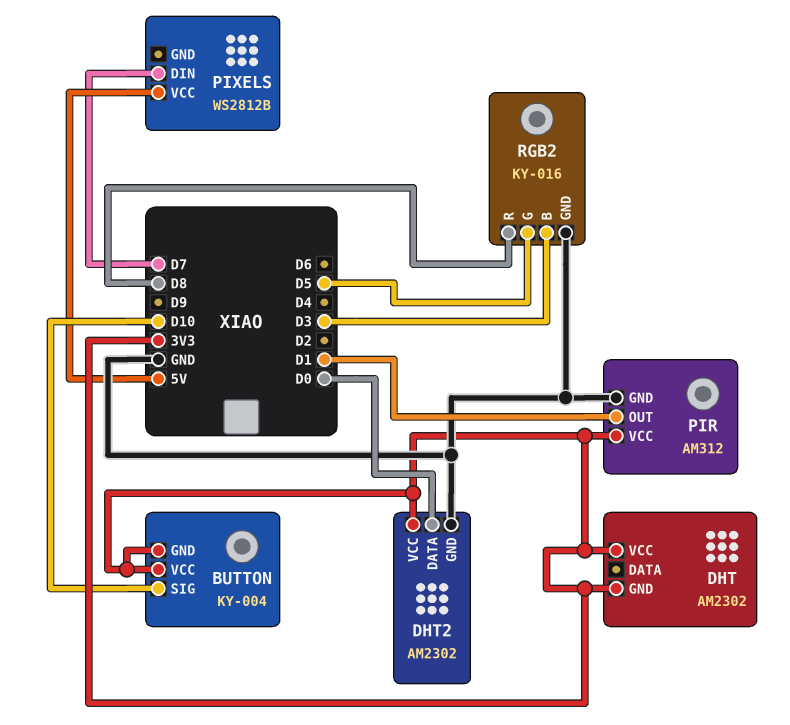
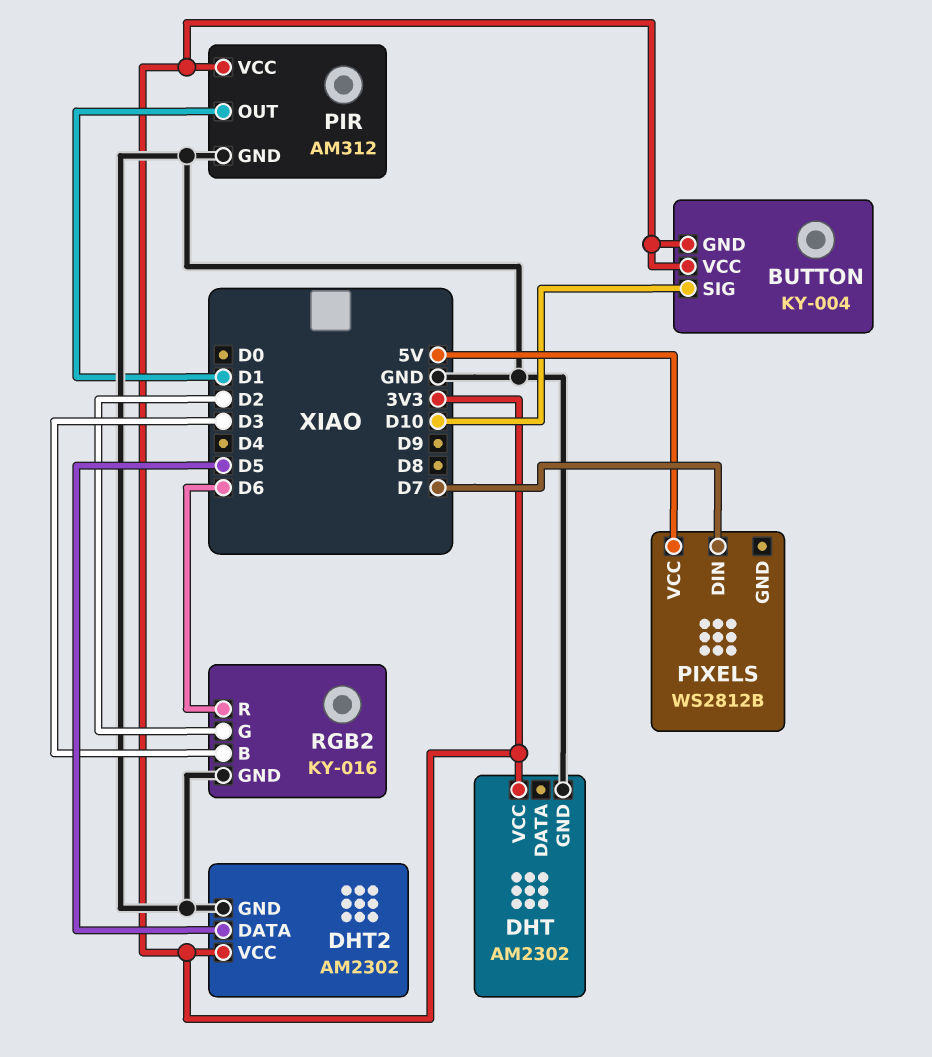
DHT pin GND: 3V3 -> GND
DHT2 pin DATA: D0 -> D5
RGB2 pin G: D5 -> D2
RGB2 pin R: D8 -> D6

